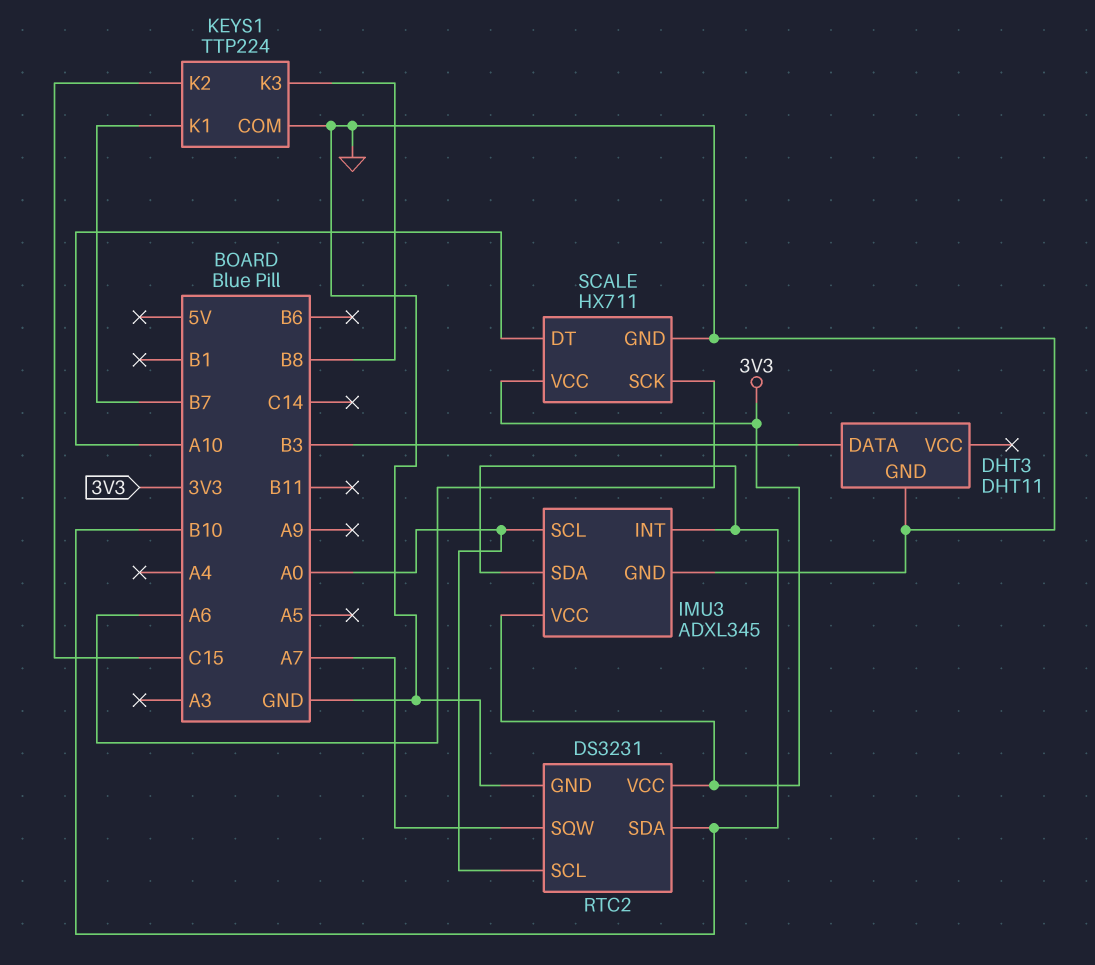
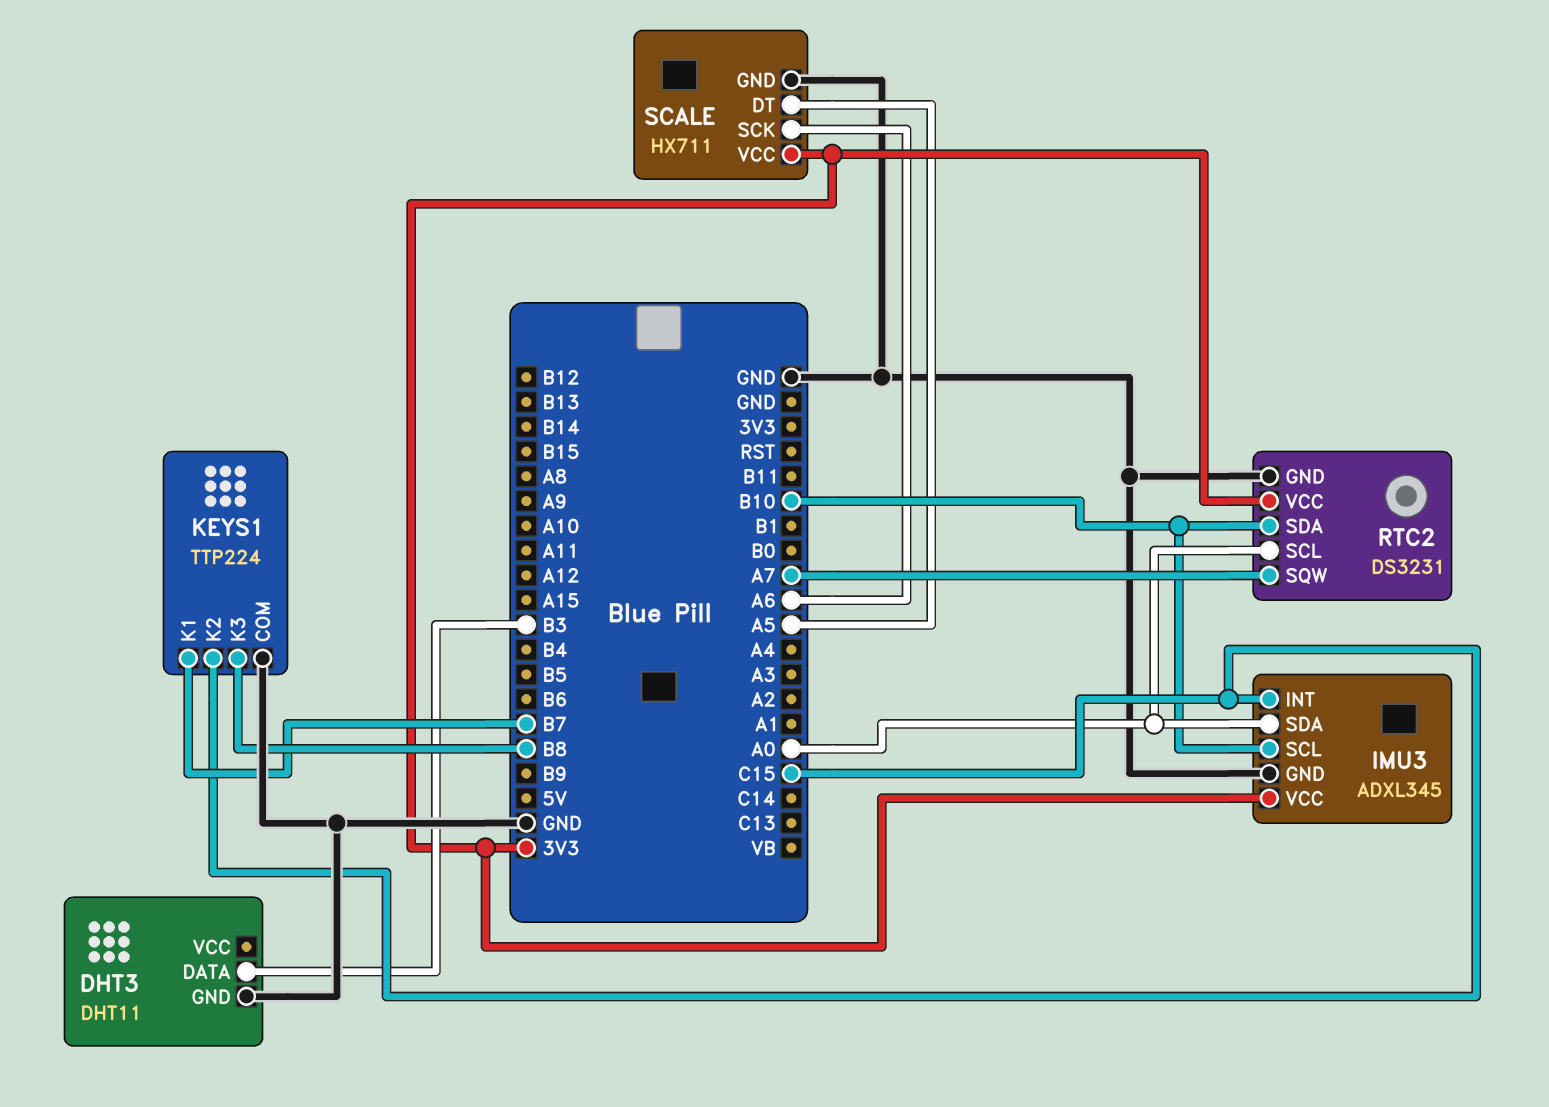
IMU3 pin INT: B10 -> C15
IMU3 pin SCL: A0 -> B10
IMU3 pin SDA: B10 -> A0
SCALE pin DT: A10 -> A5

